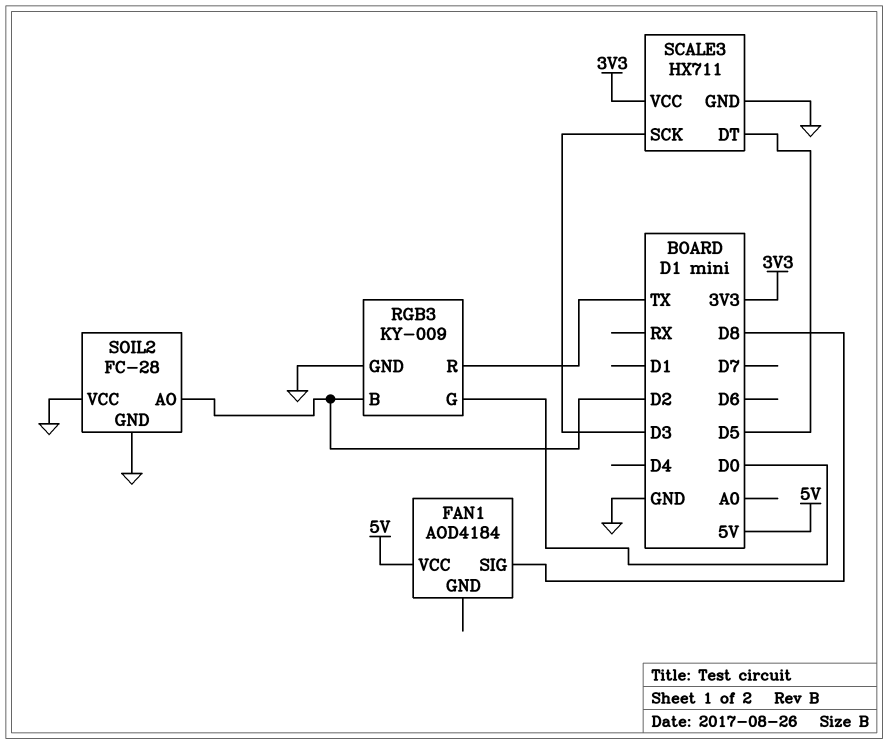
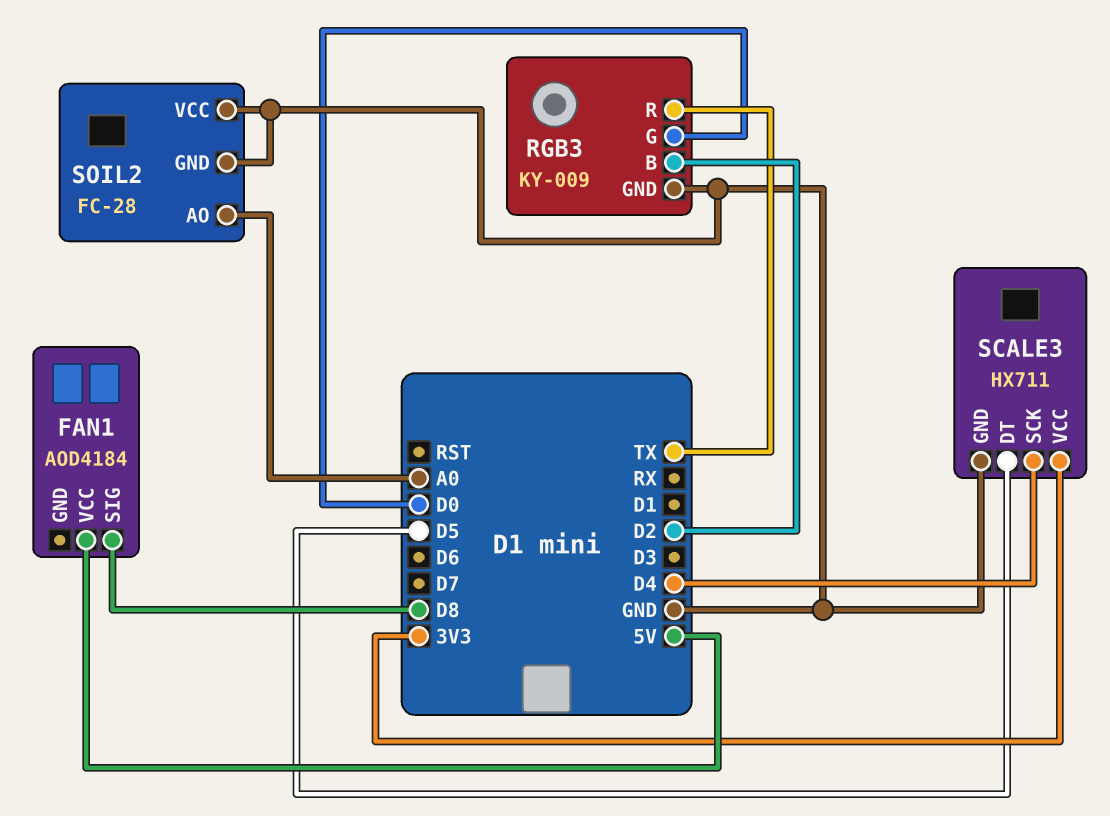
SCALE3 pin SCK: D3 -> D4
SOIL2 pin AO: D2 -> A0

